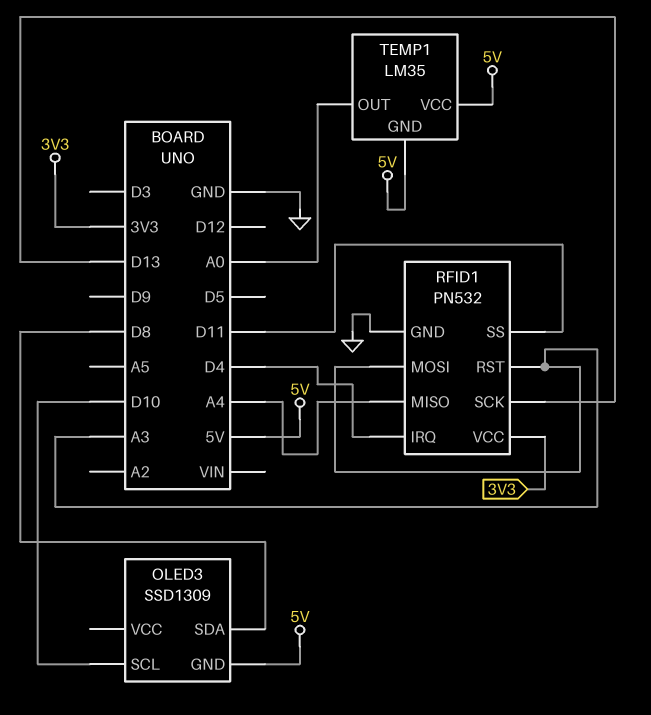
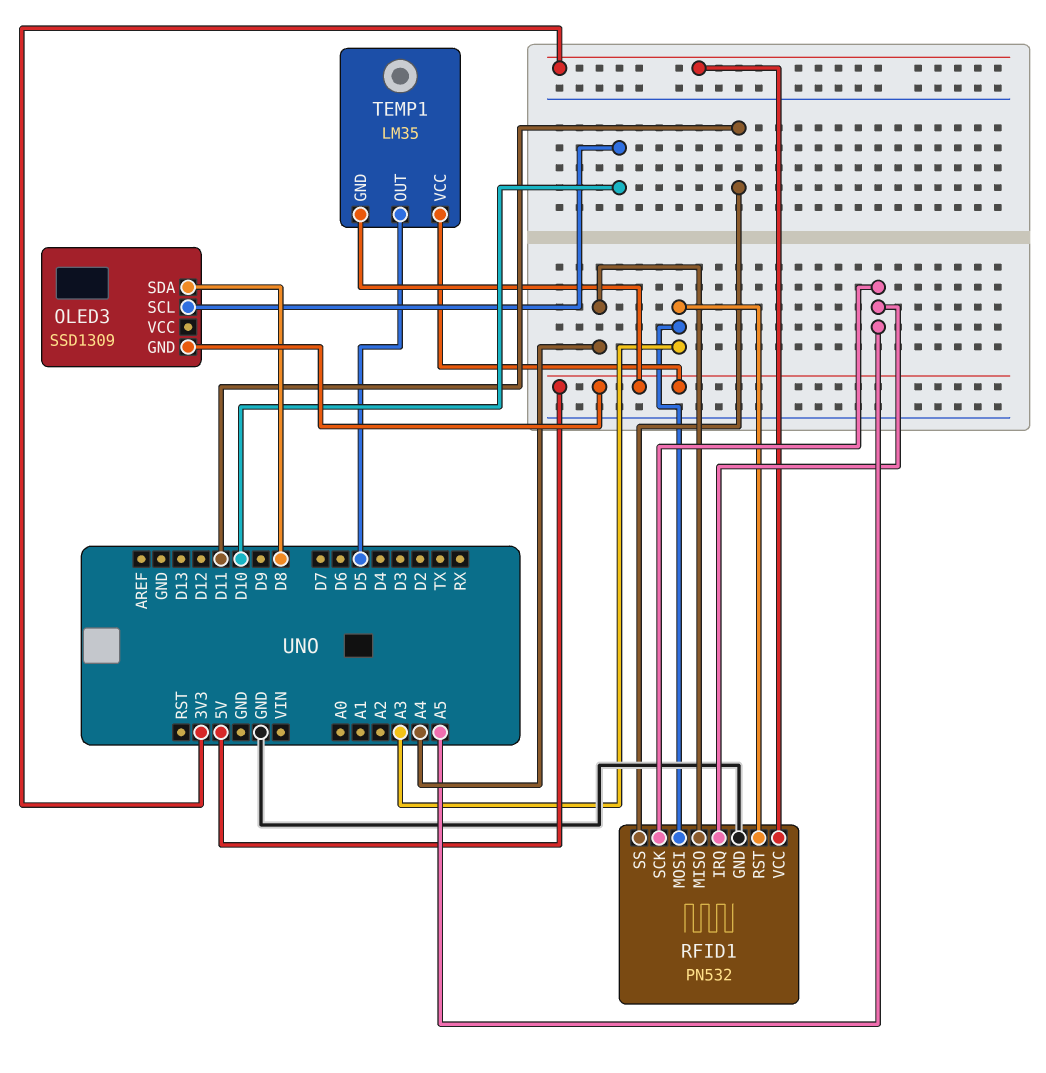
RFID1 pin IRQ: D4 -> A5
RFID1 pin SCK: D13 -> A5
TEMP1 pin OUT: A0 -> D5

